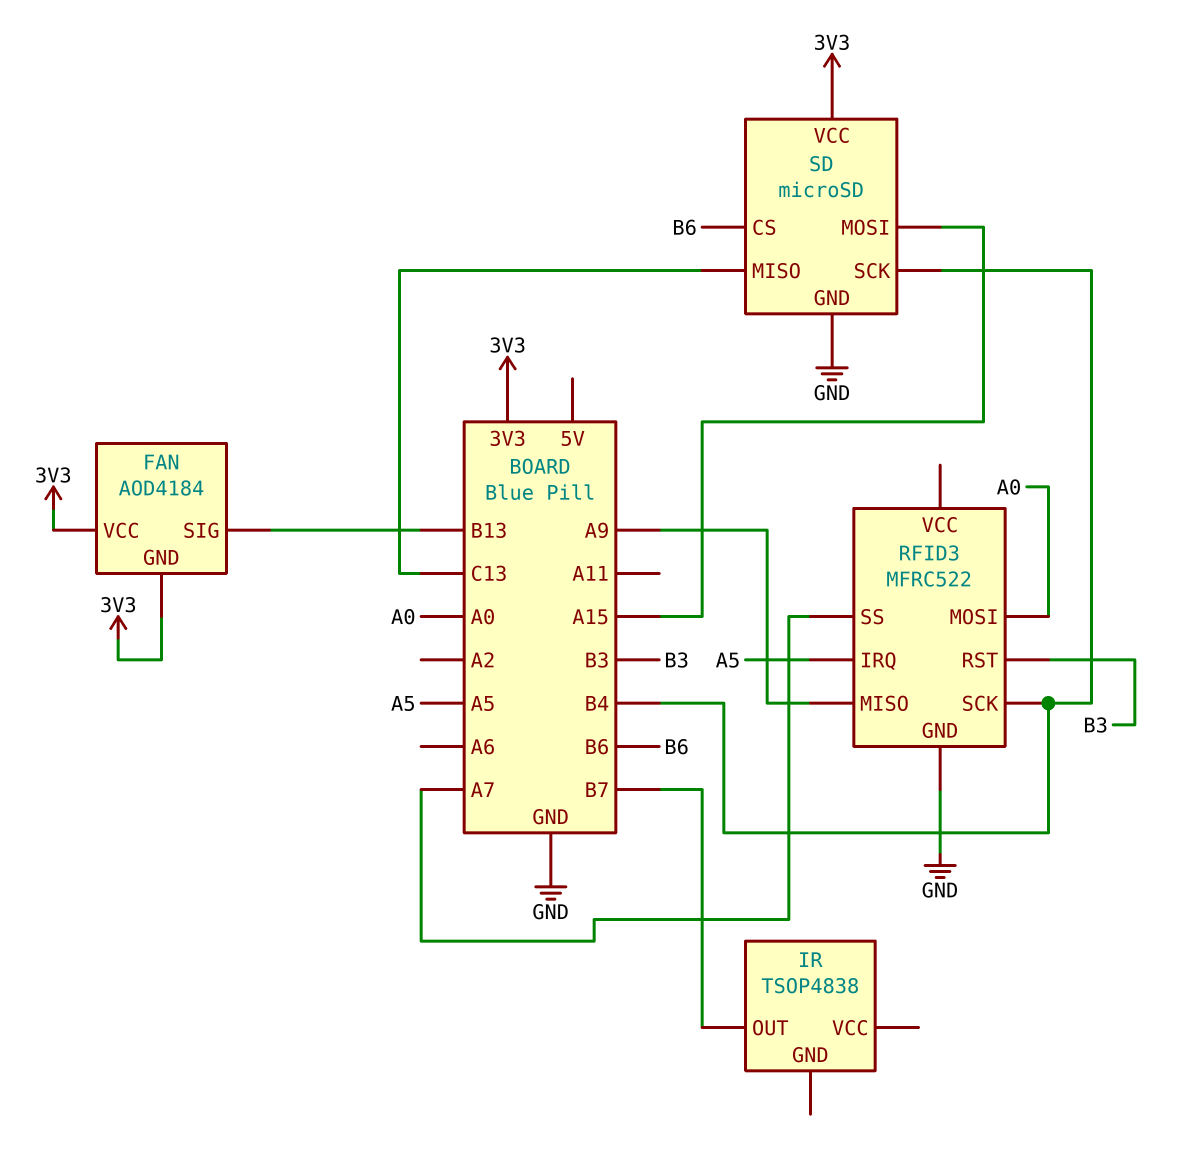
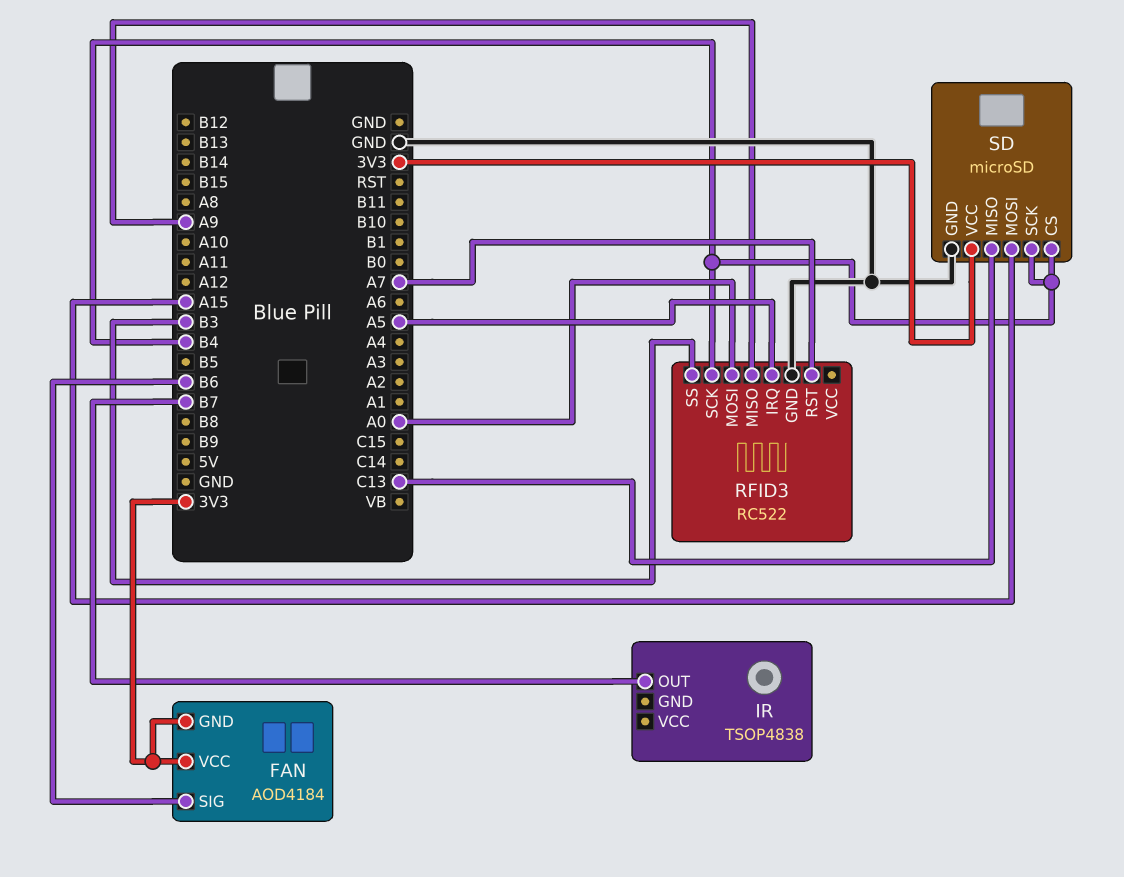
FAN pin SIG: B13 -> B6
RFID3: MFRC522 -> RC522
RFID3 pin RST: B3 -> A7
RFID3 pin SS: A7 -> B3
SD pin CS: B6 -> B4

